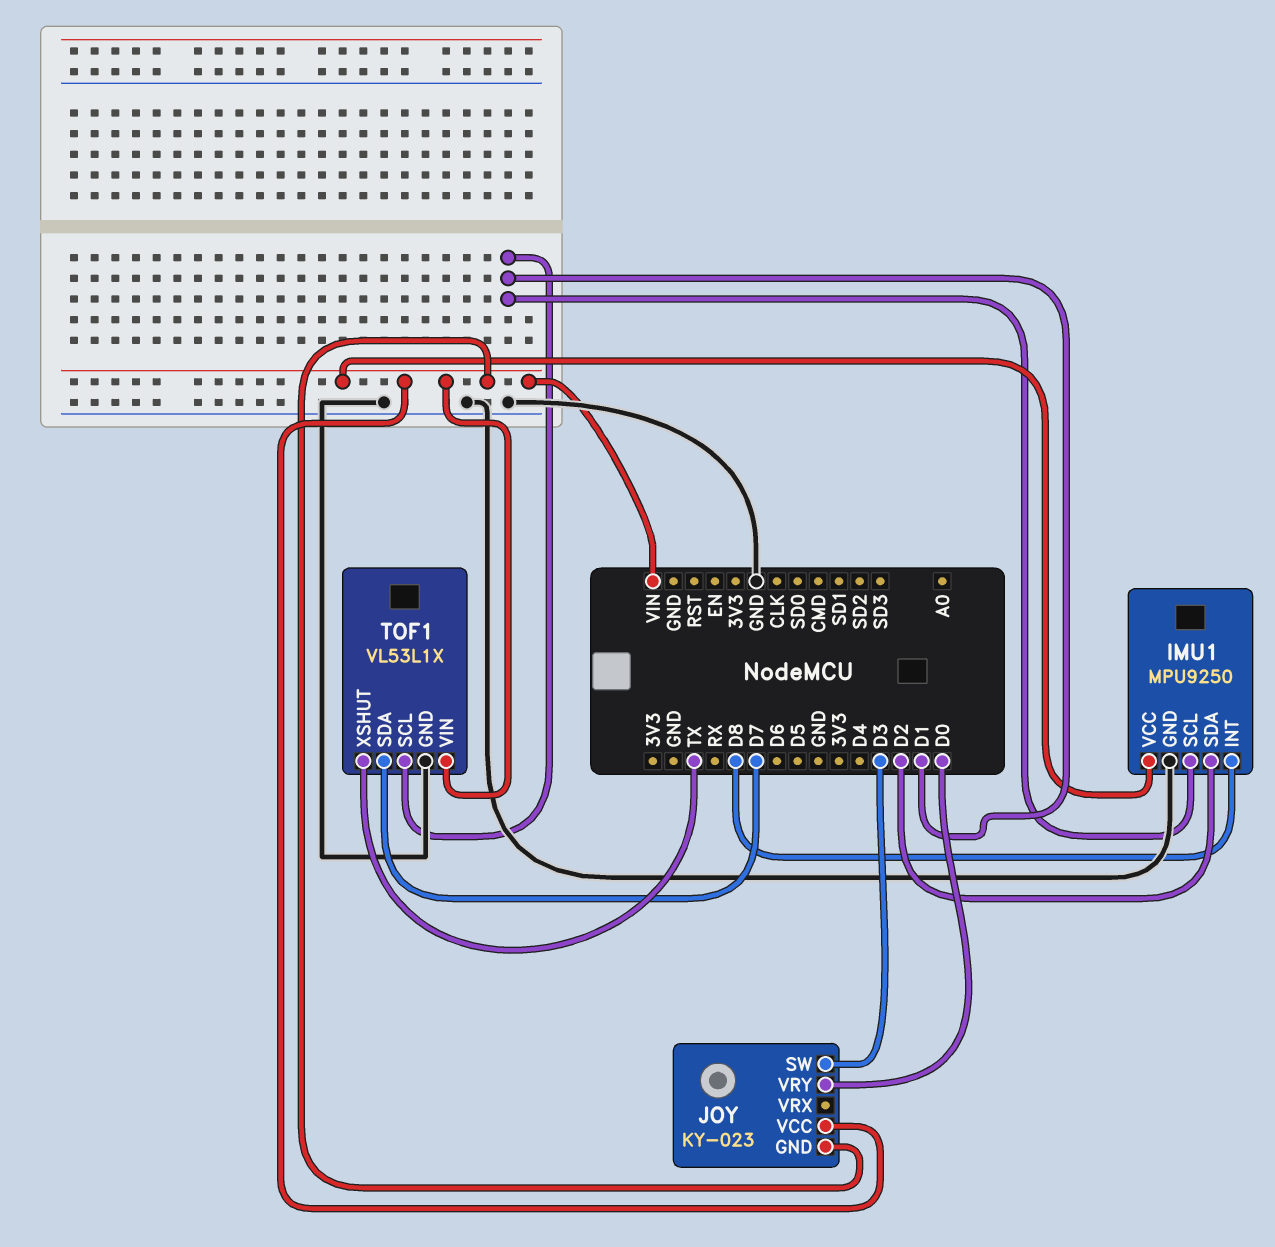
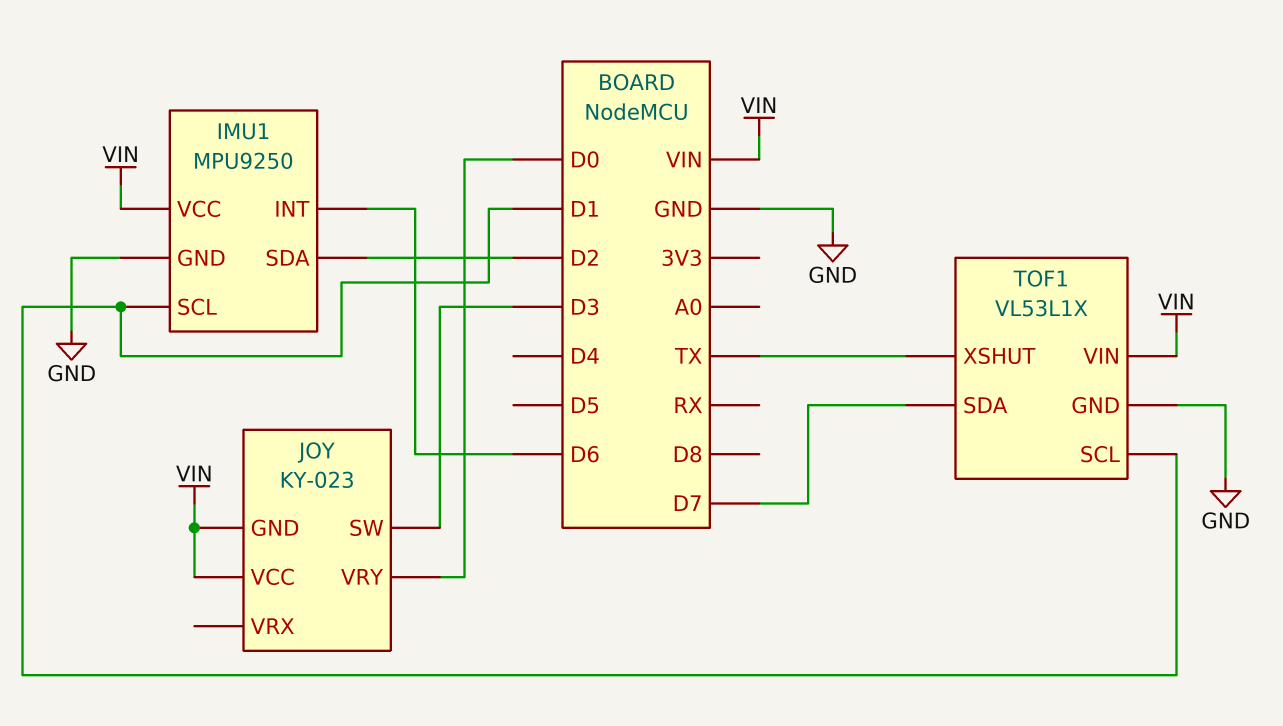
IMU1 pin INT: D8 -> D6

